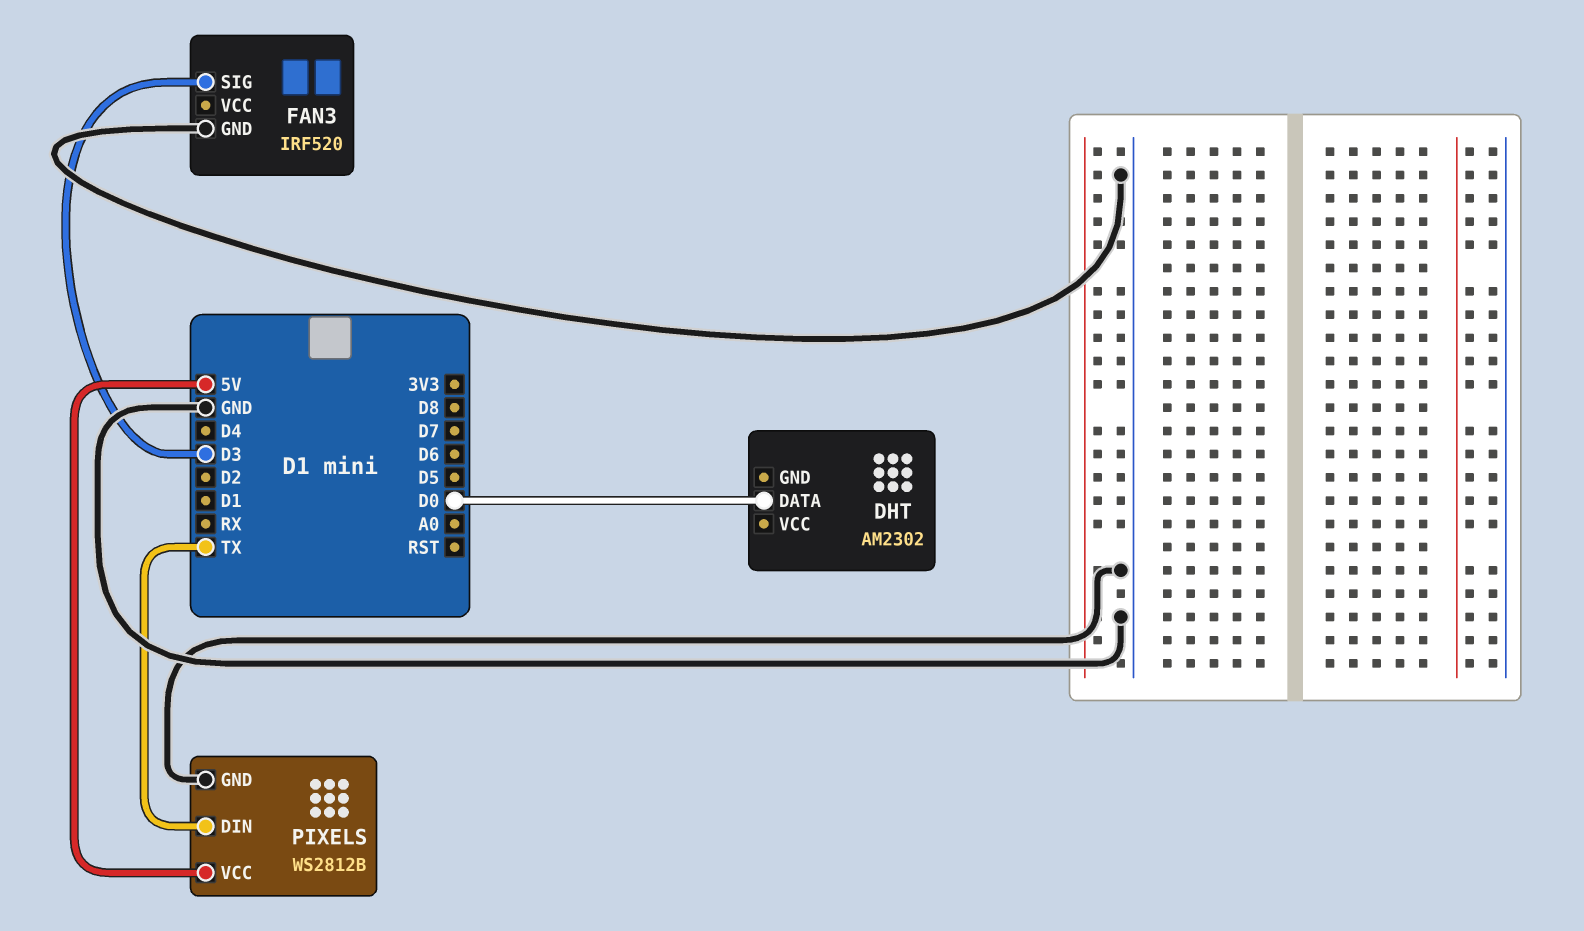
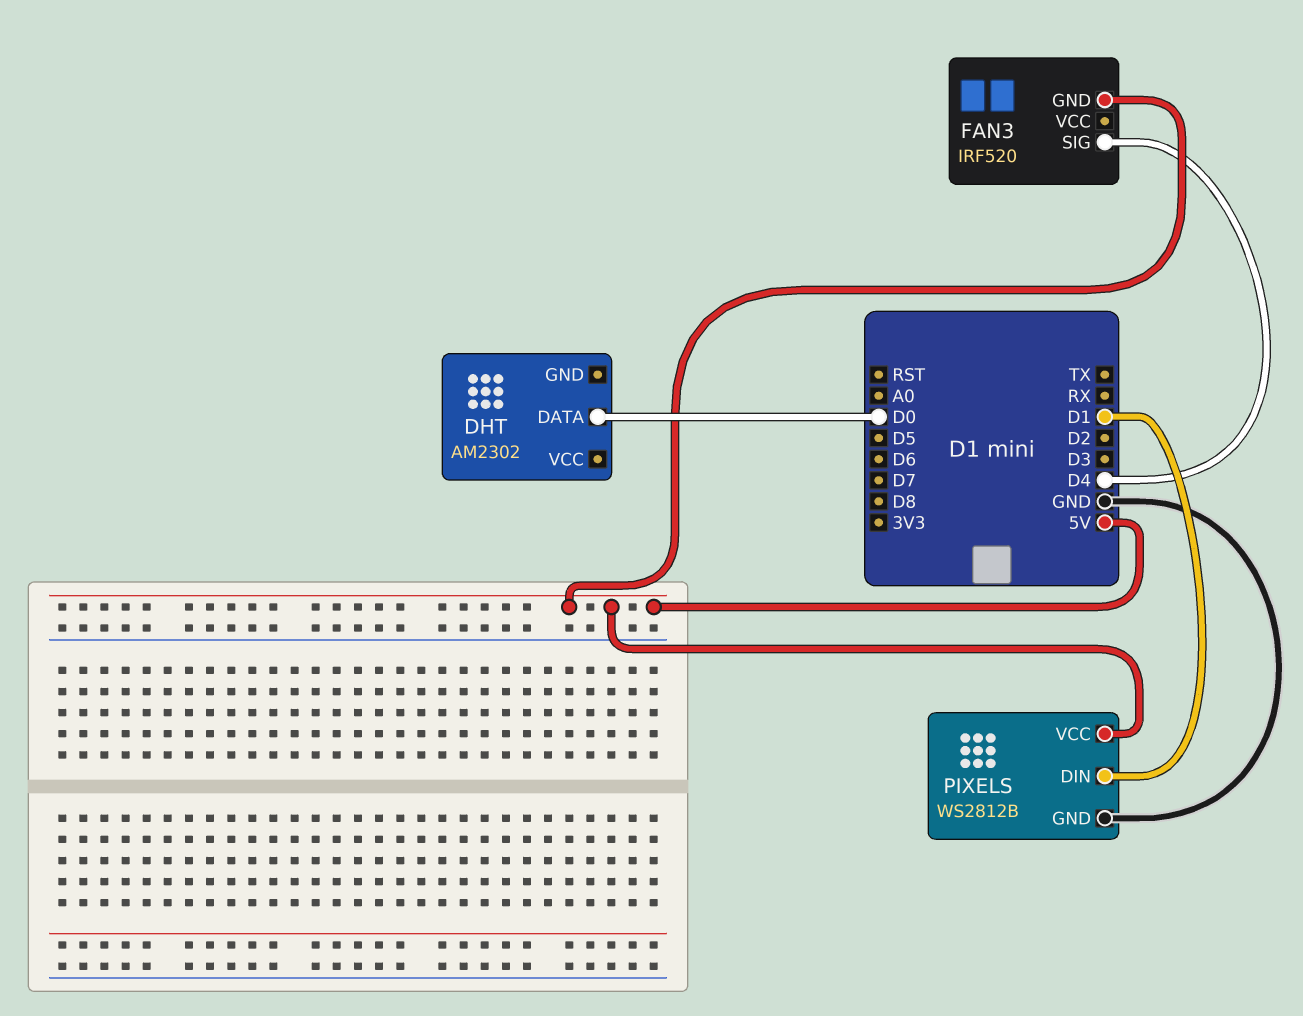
FAN3 pin GND: GND -> 5V
FAN3 pin SIG: D3 -> D4
PIXELS pin DIN: TX -> D1

